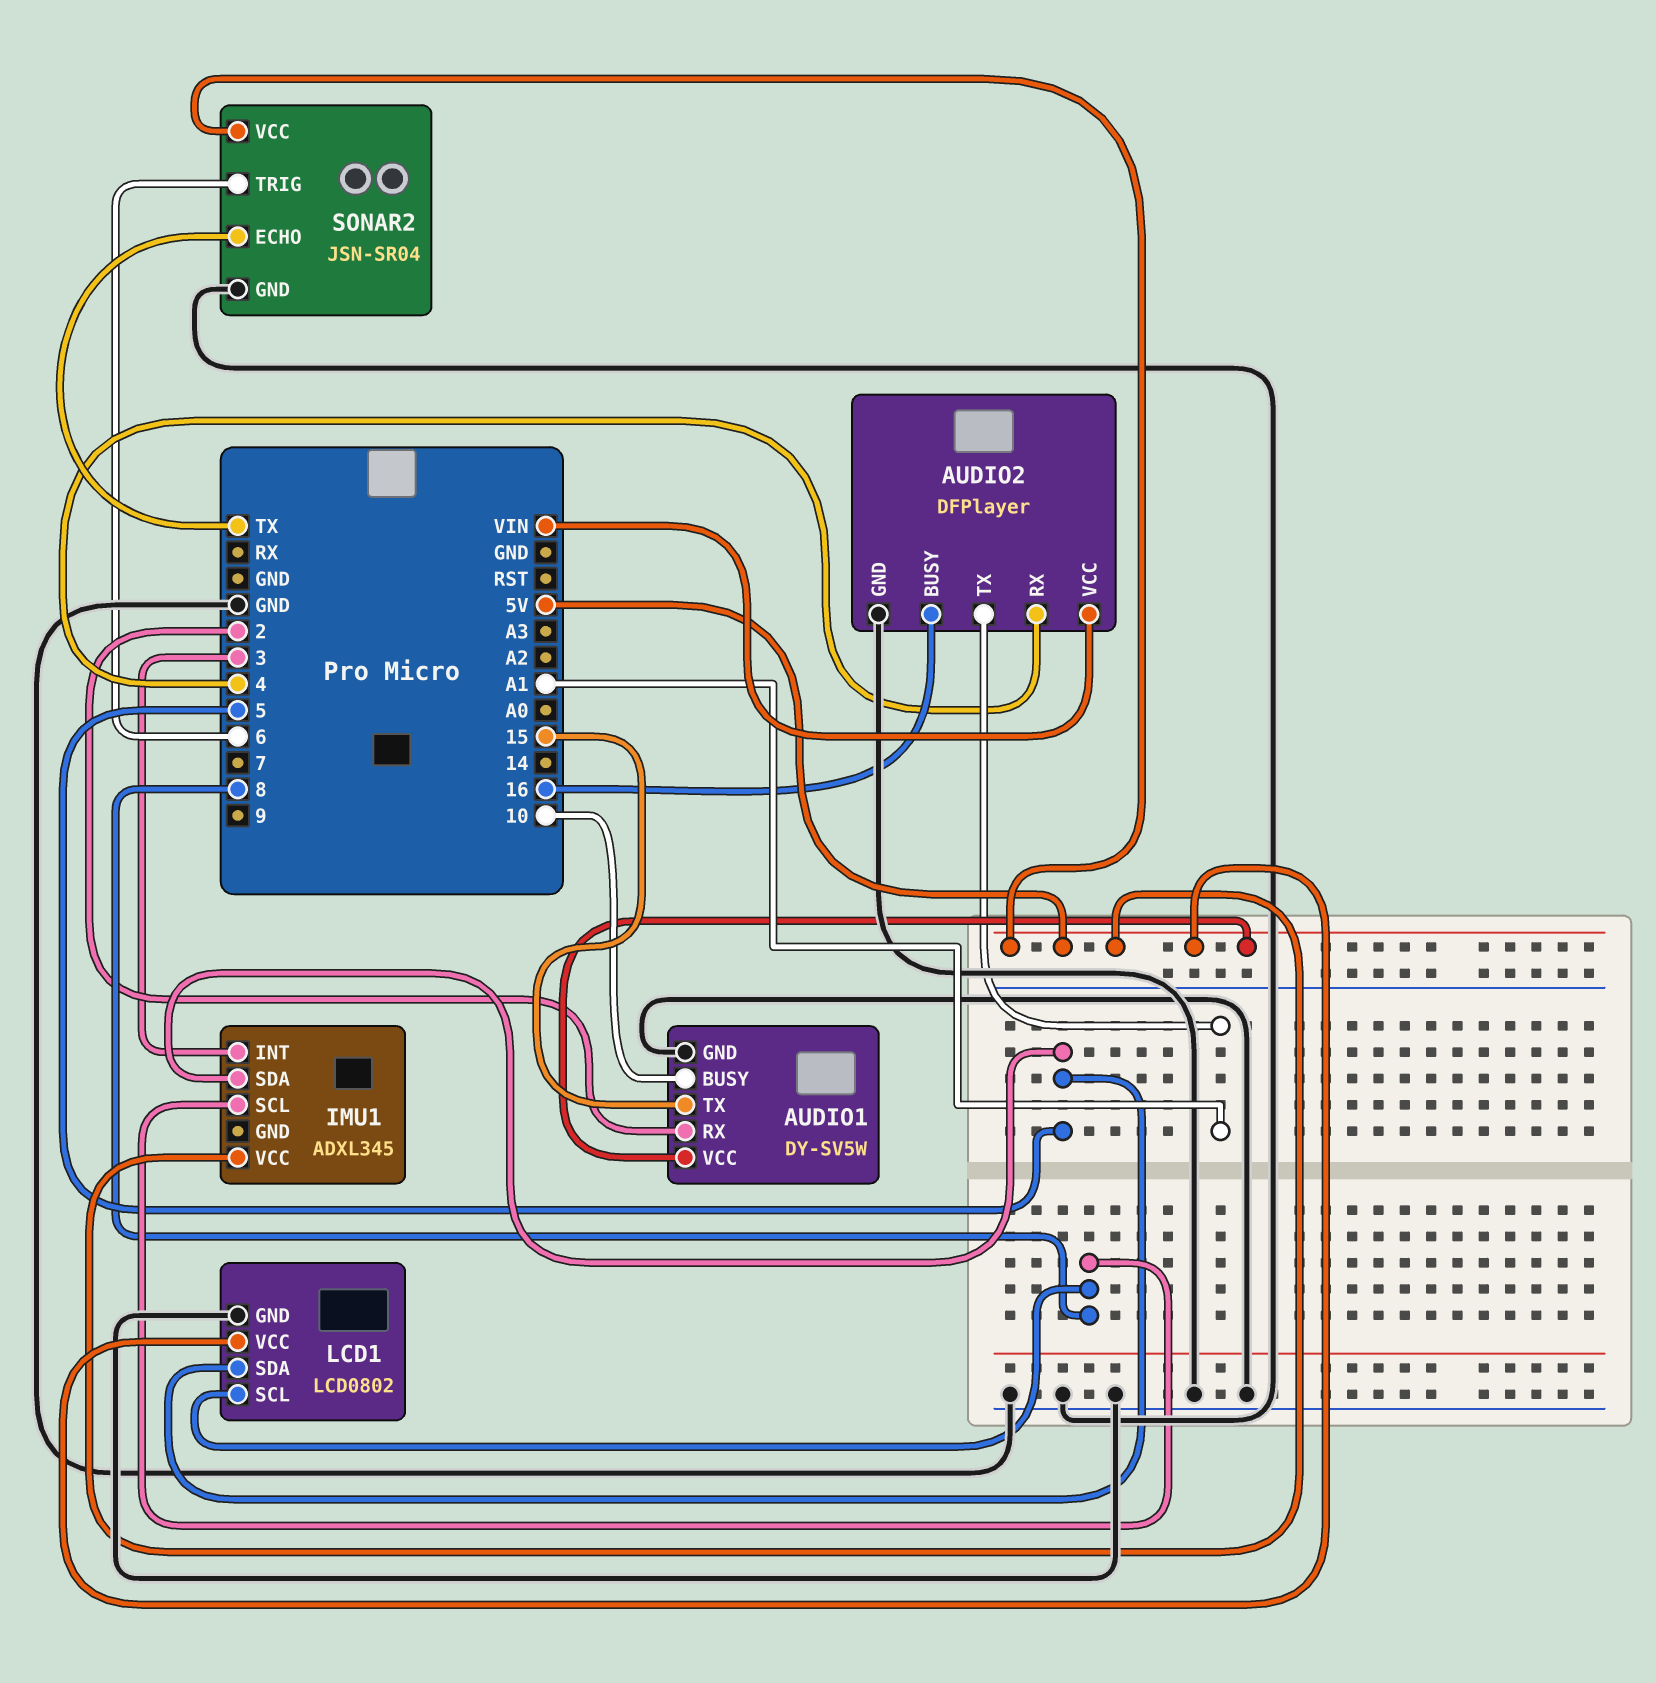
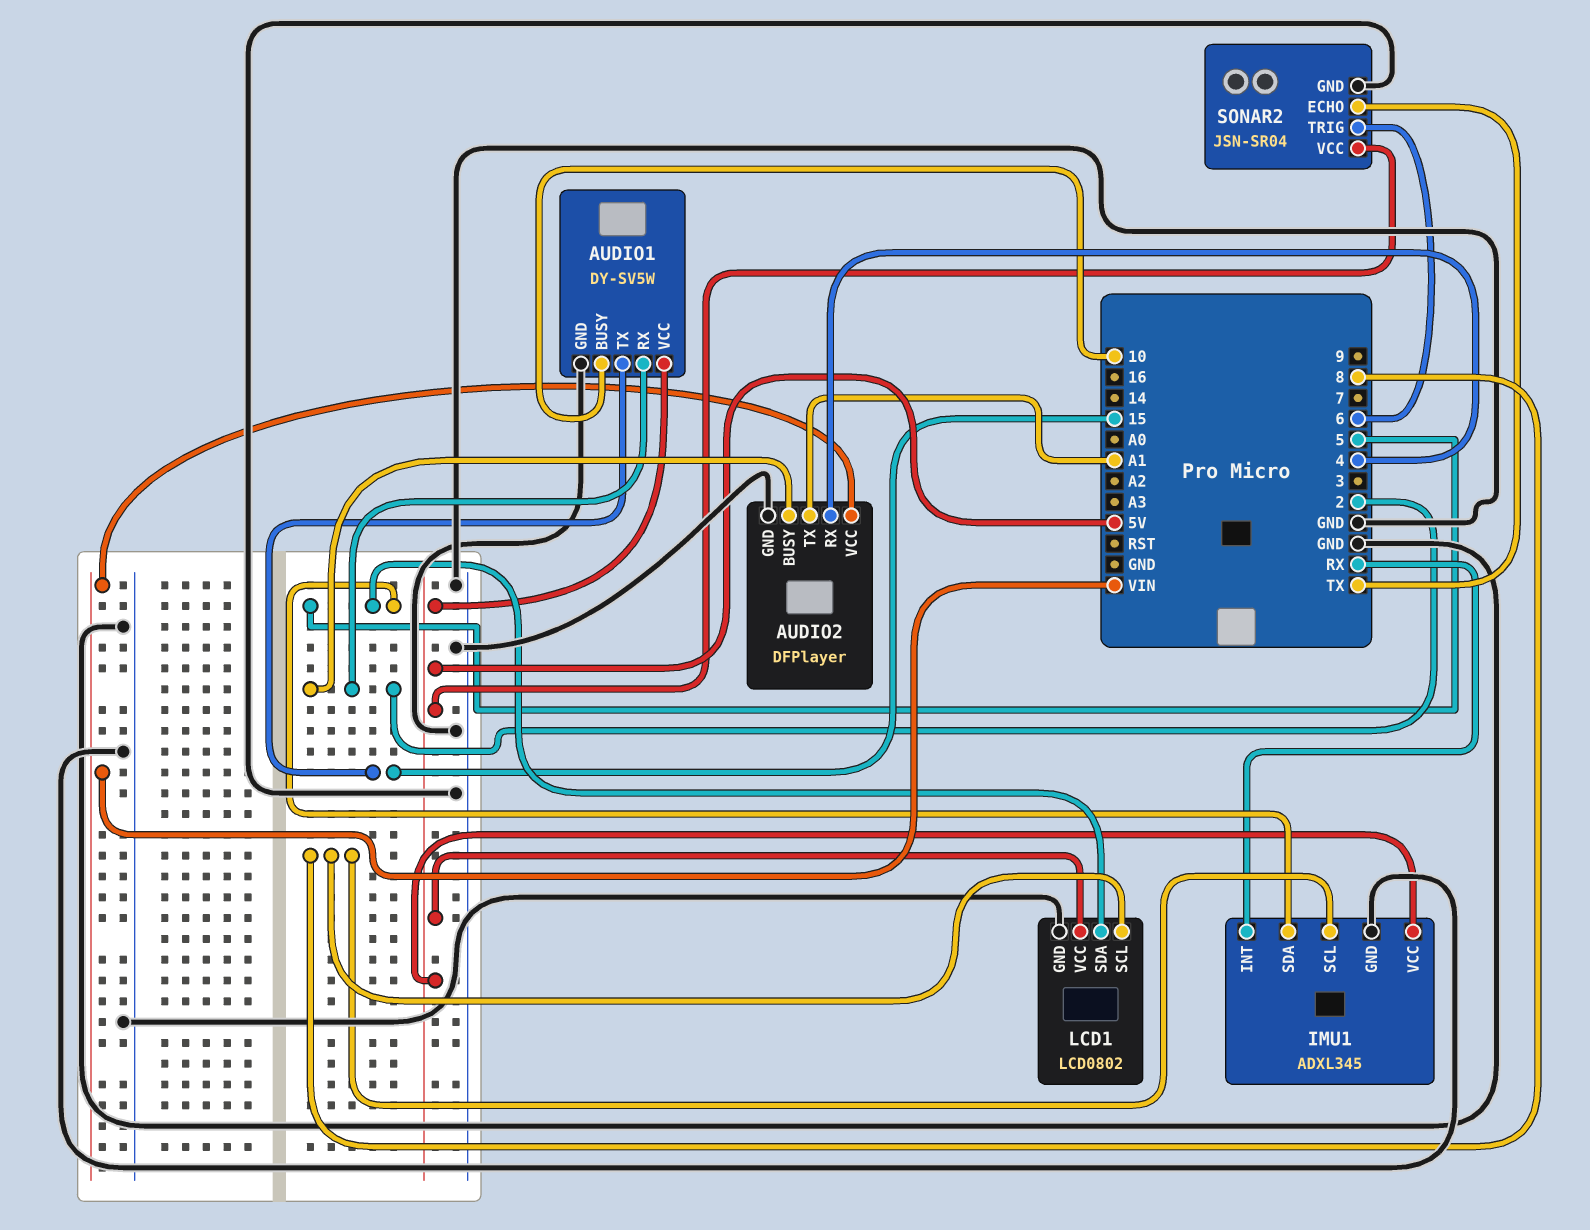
AUDIO2 pin BUSY: 16 -> 2
IMU1 pin GND: none -> GND
IMU1 pin INT: 3 -> RX

